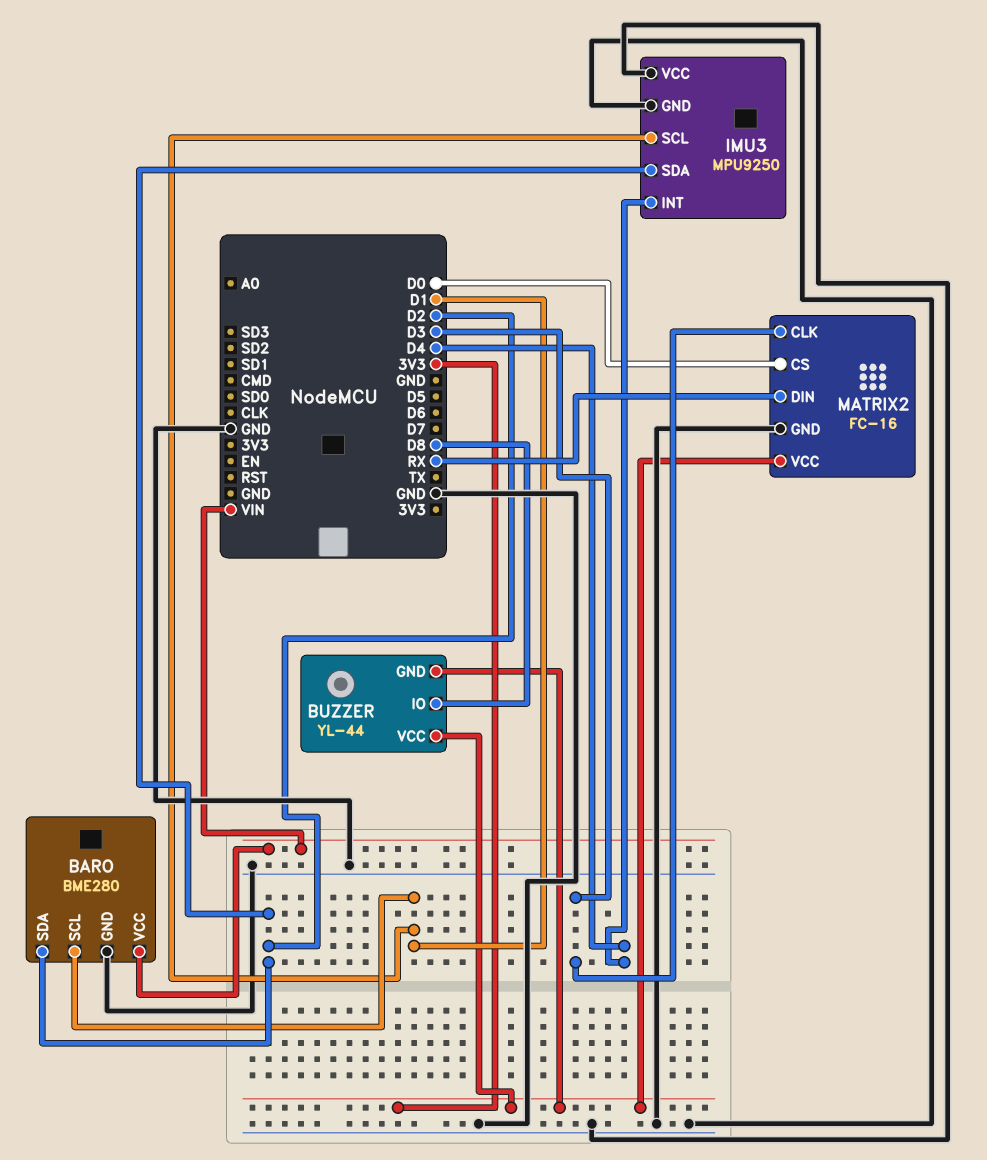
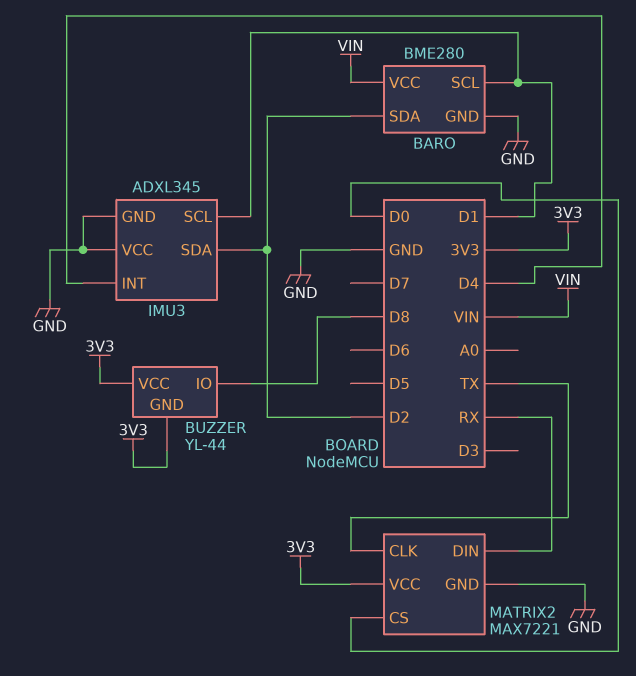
IMU3: MPU9250 -> ADXL345
MATRIX2: FC-16 -> MAX7221
MATRIX2 pin CLK: D3 -> TX

